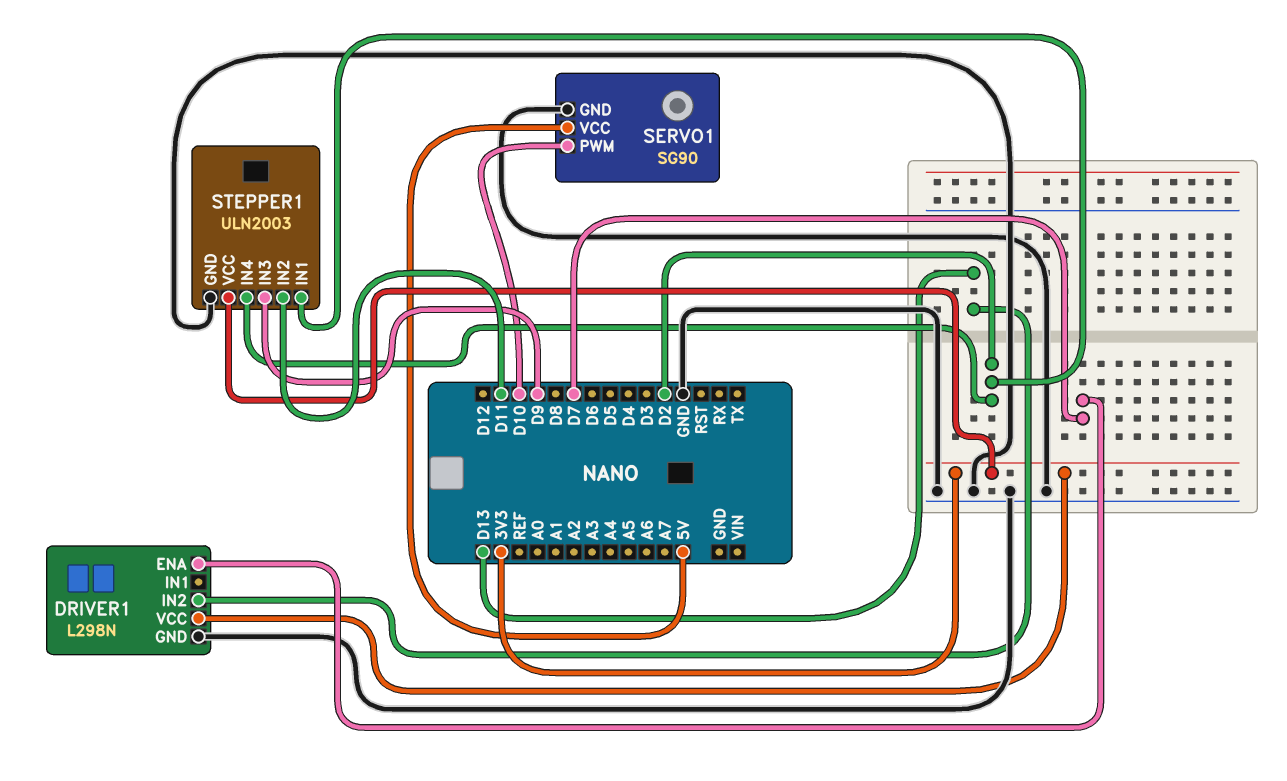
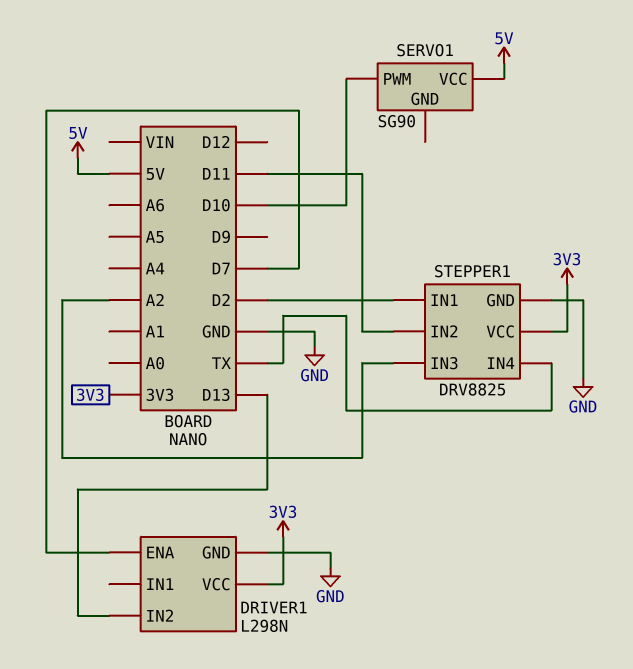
SERVO1 pin GND: GND -> none
STEPPER1: ULN2003 -> DRV8825
STEPPER1 pin IN3: D9 -> A2
STEPPER1 pin IN4: D2 -> TX

